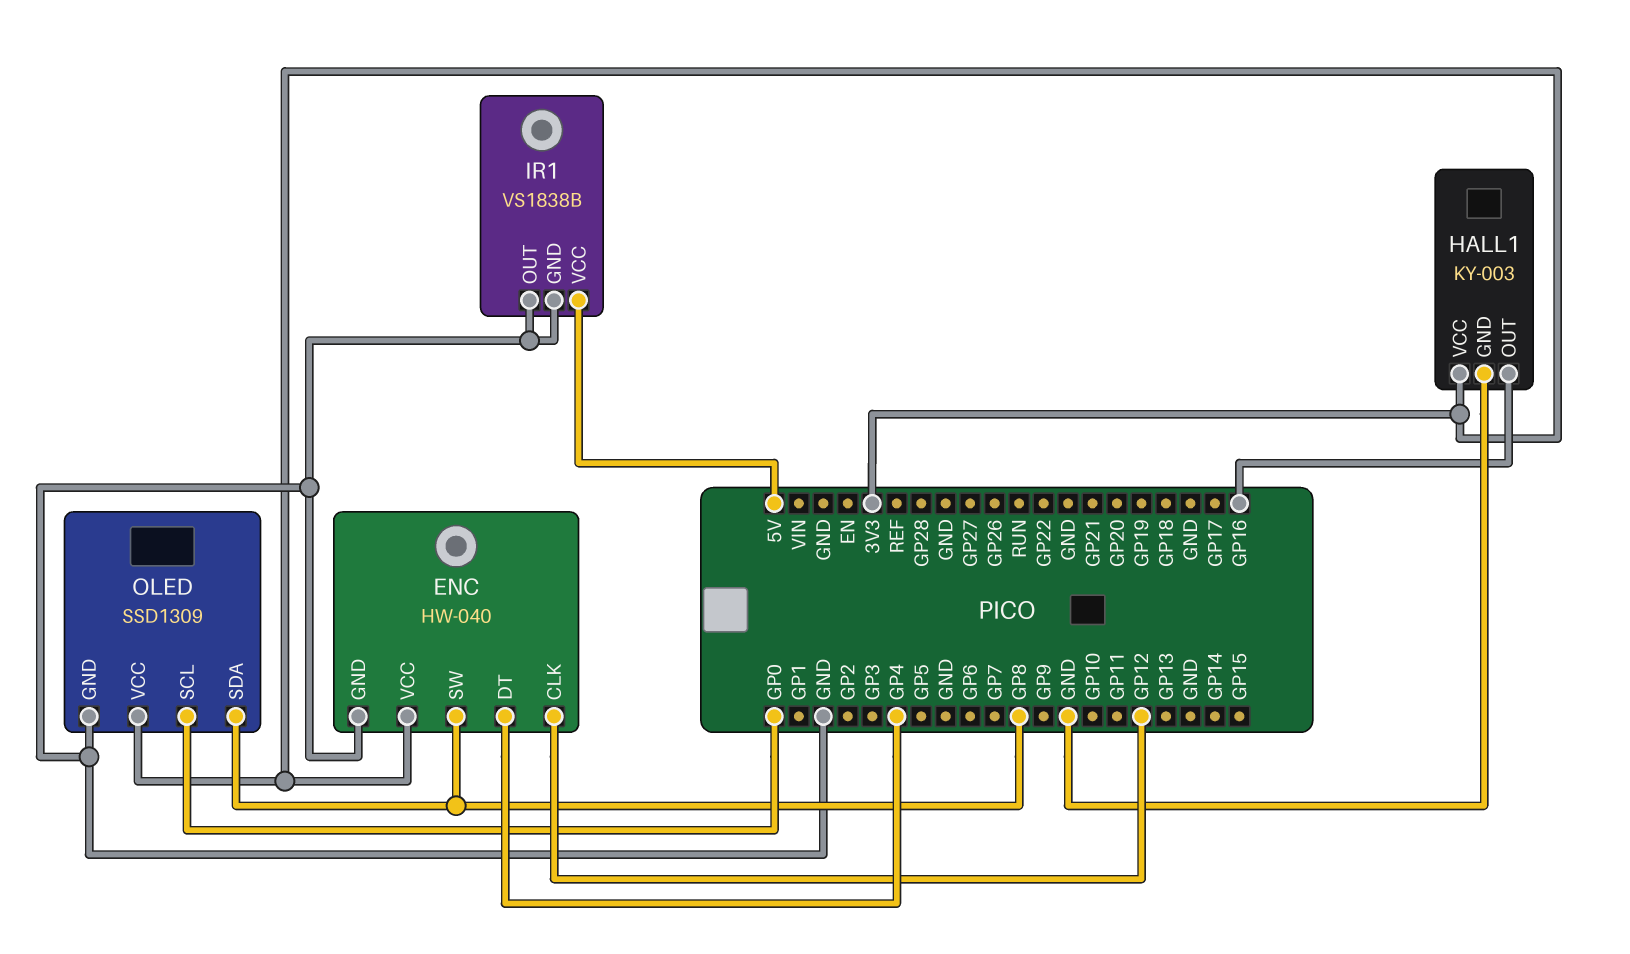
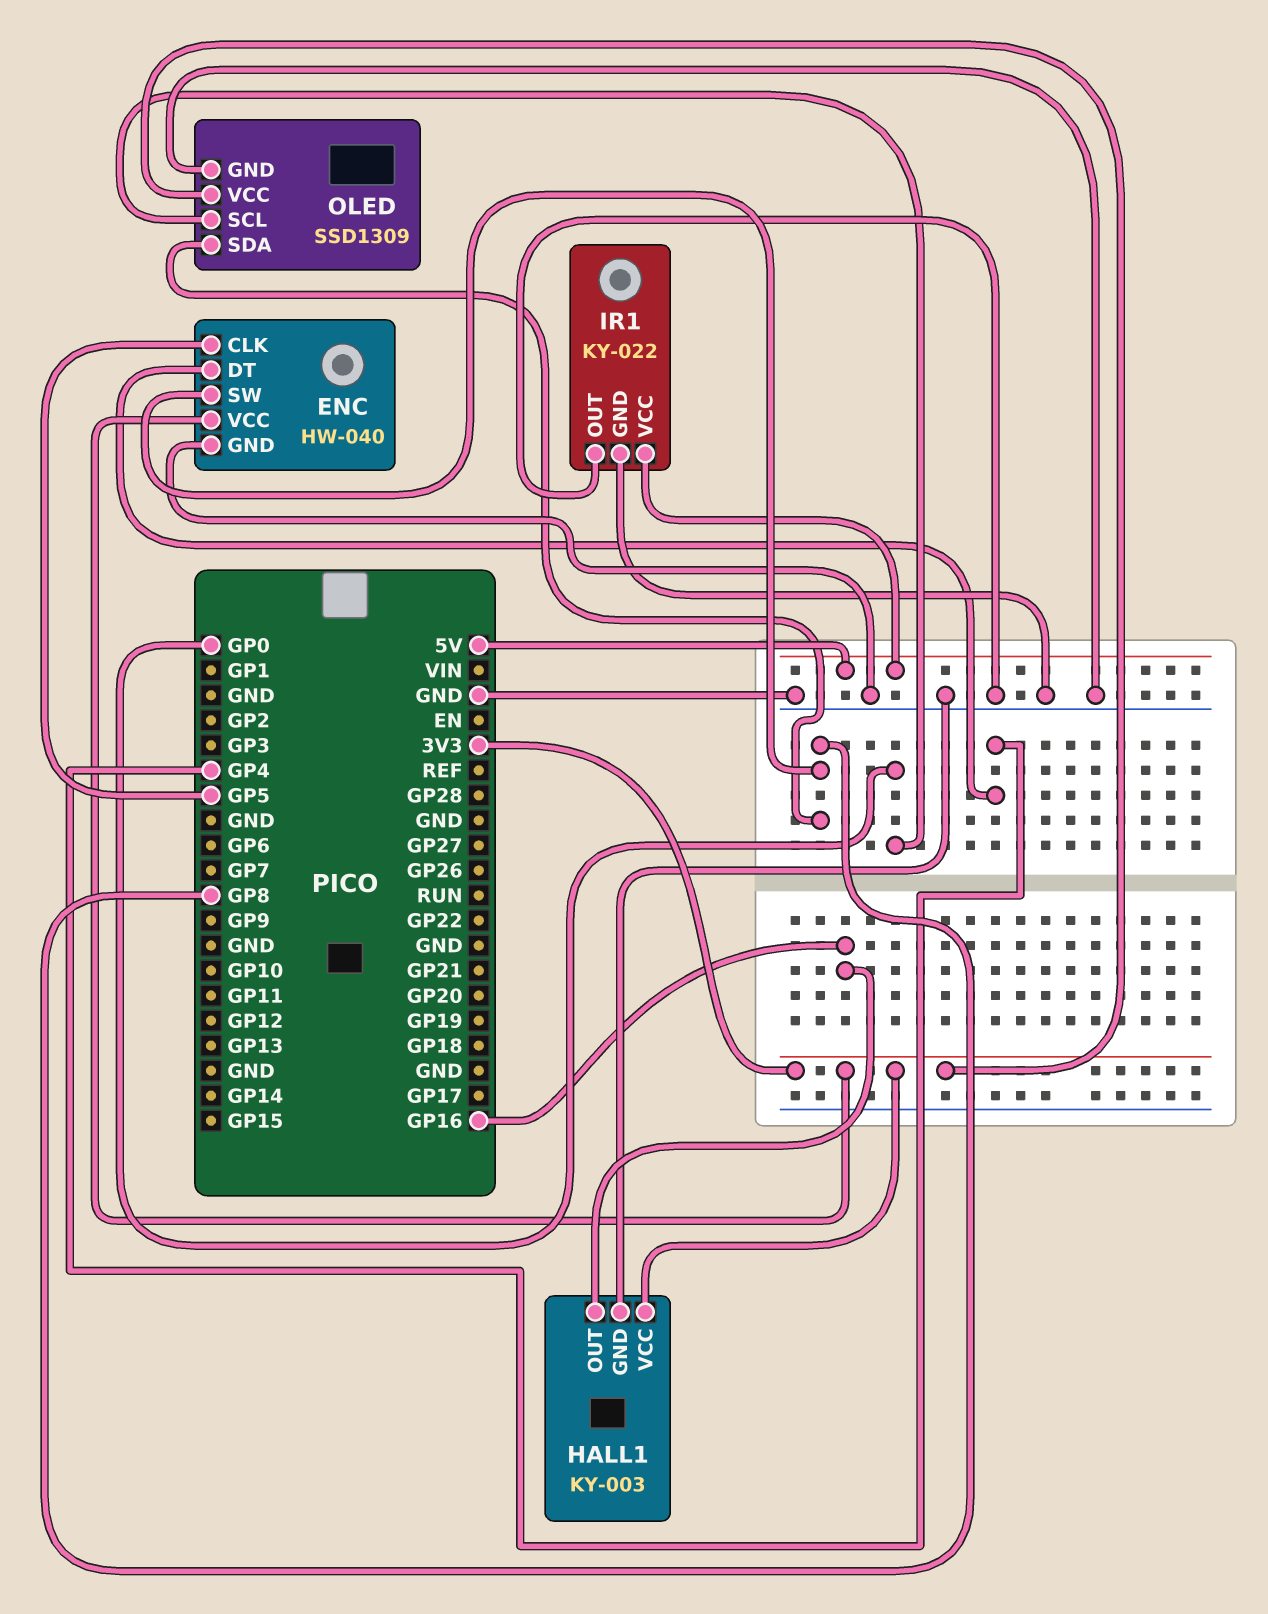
ENC pin CLK: GP12 -> GP5
IR1: VS1838B -> KY-022

